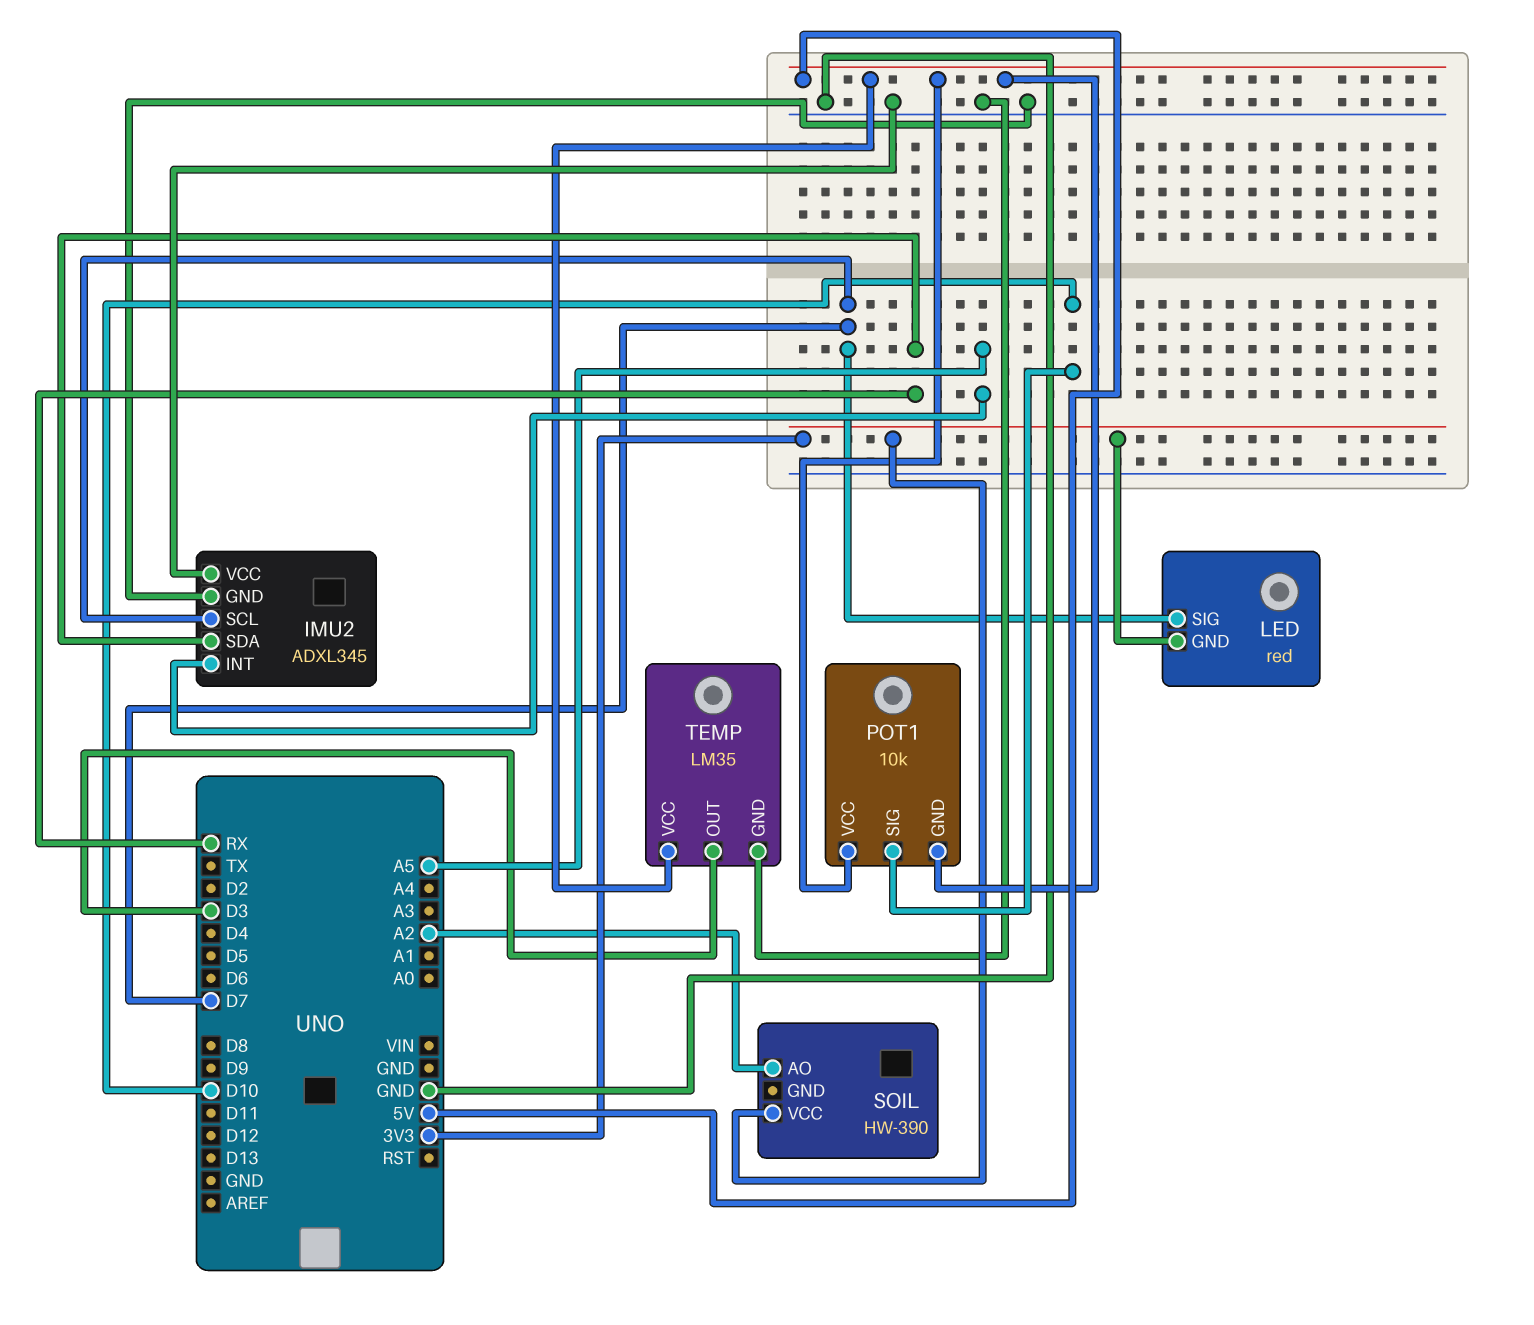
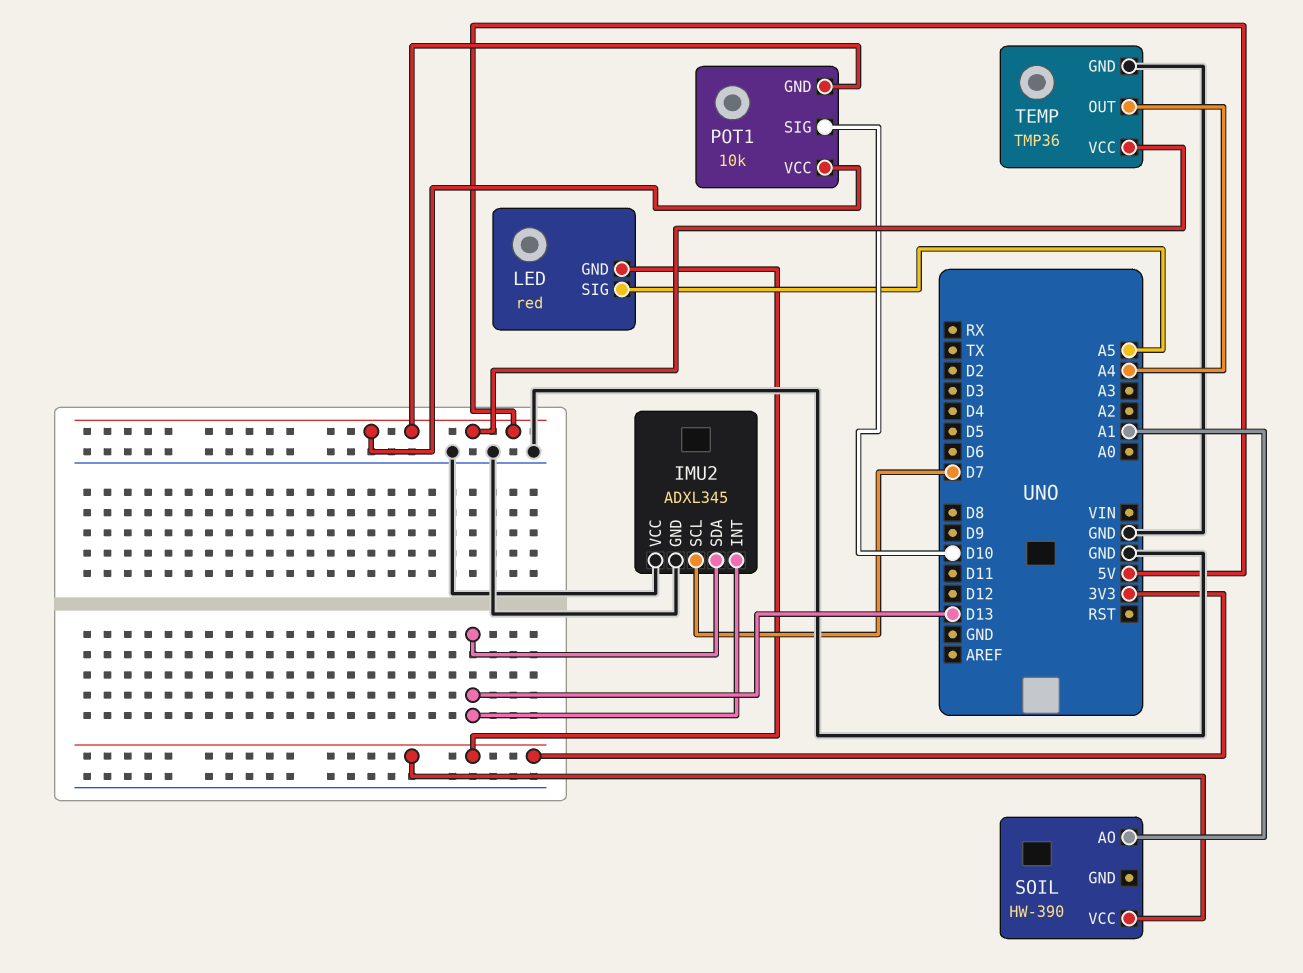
IMU2 pin INT: A5 -> D13
IMU2 pin SDA: RX -> D13
LED pin SIG: D7 -> A5
SOIL pin AO: A2 -> A1
TEMP: LM35 -> TMP36
TEMP pin OUT: D3 -> A4

